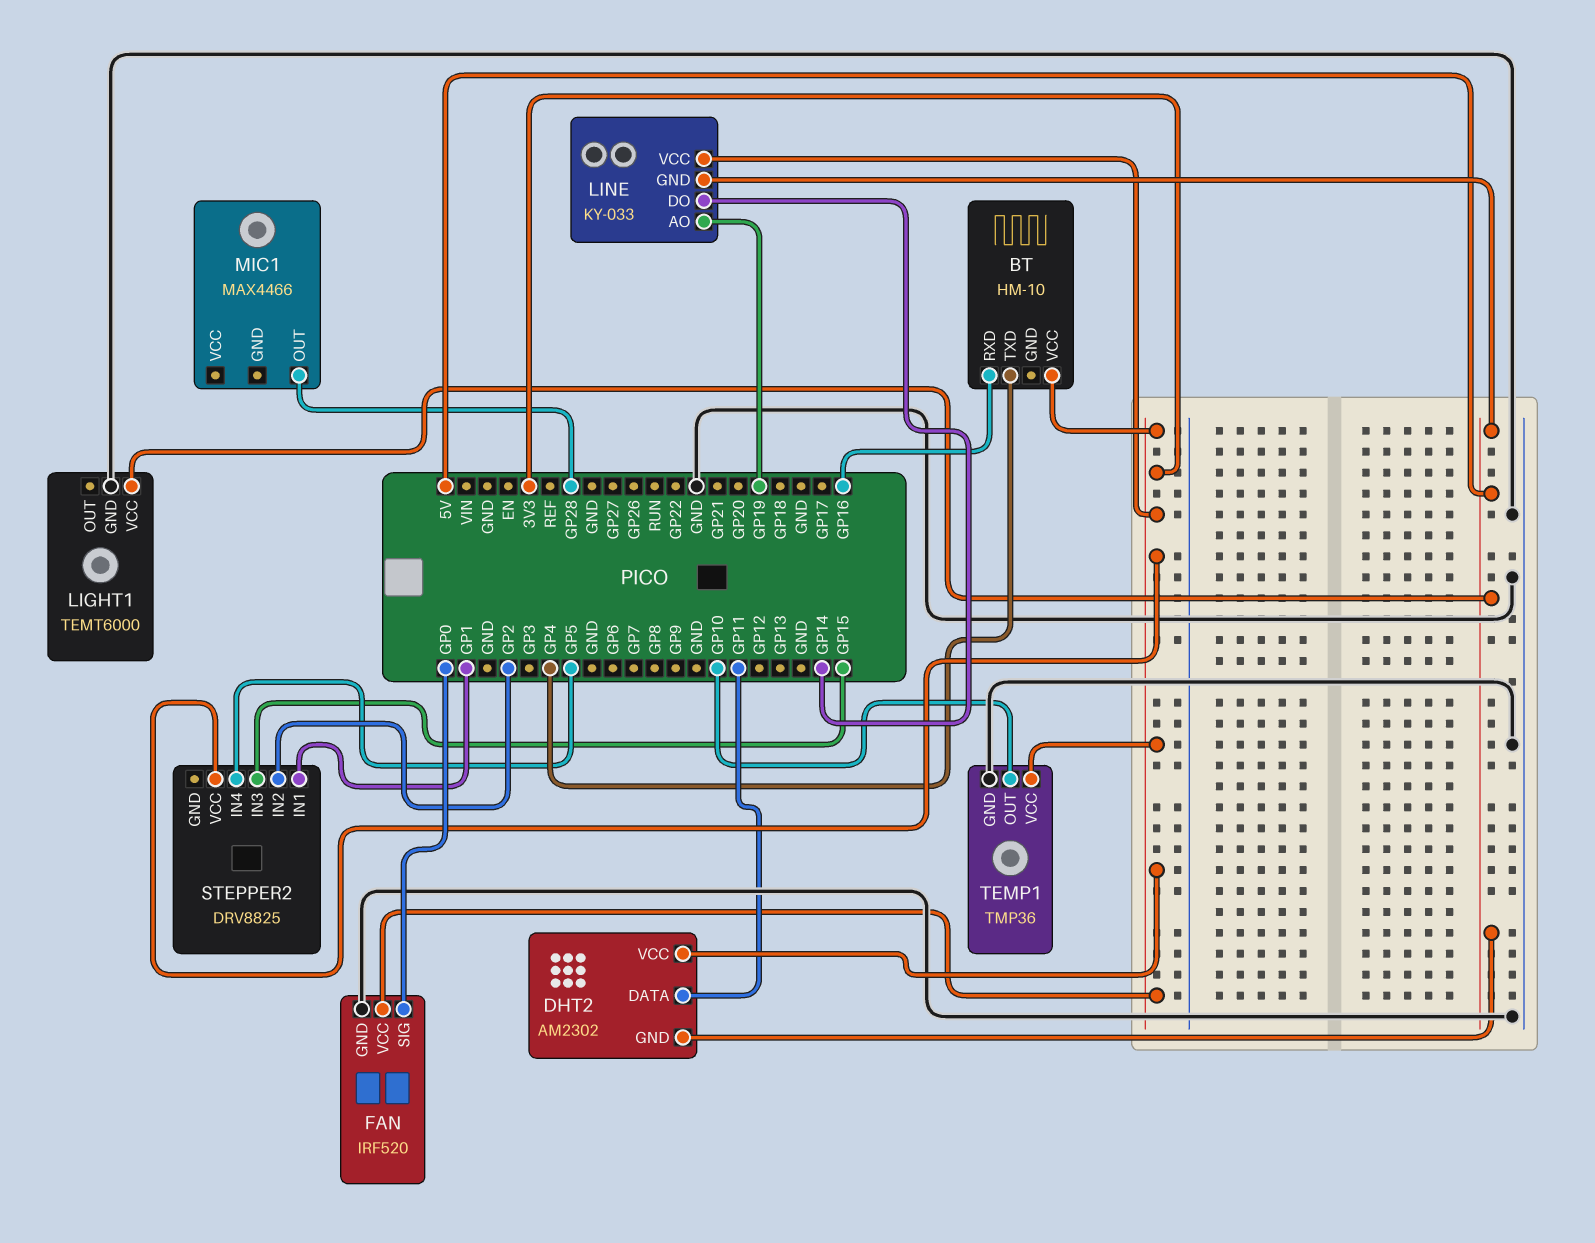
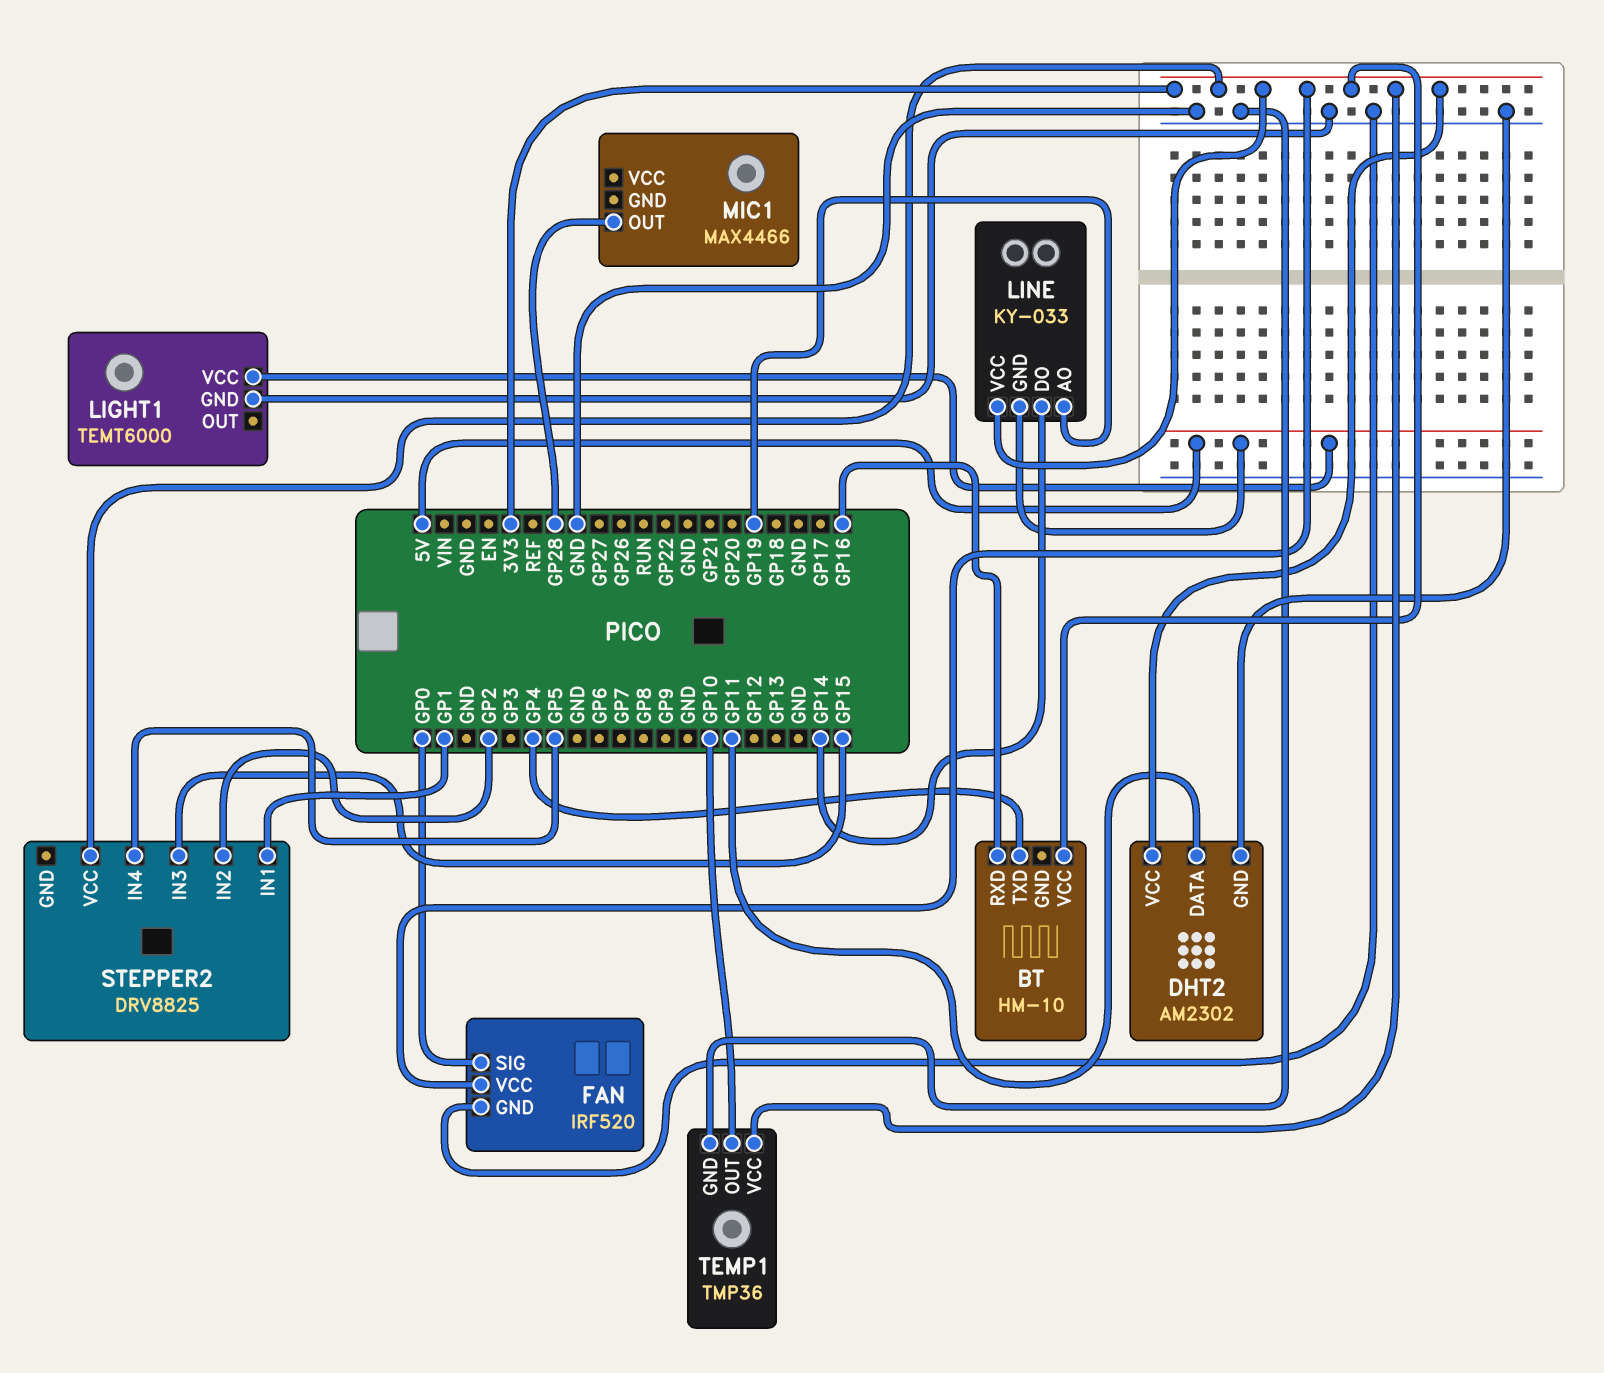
DHT2 pin GND: 5V -> GND

